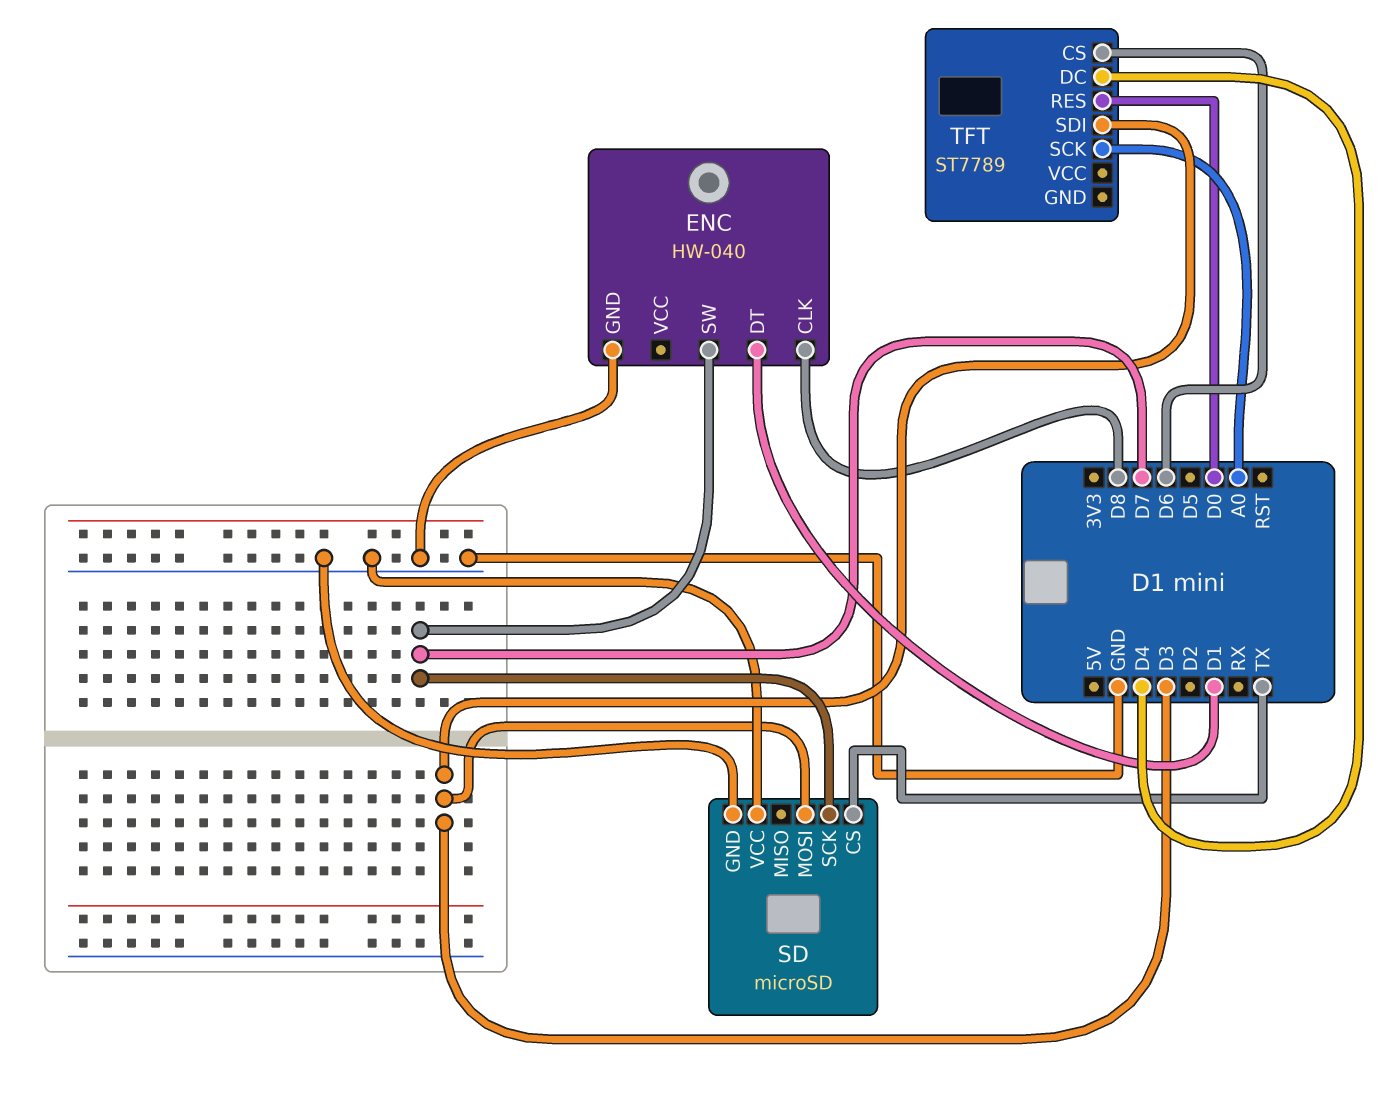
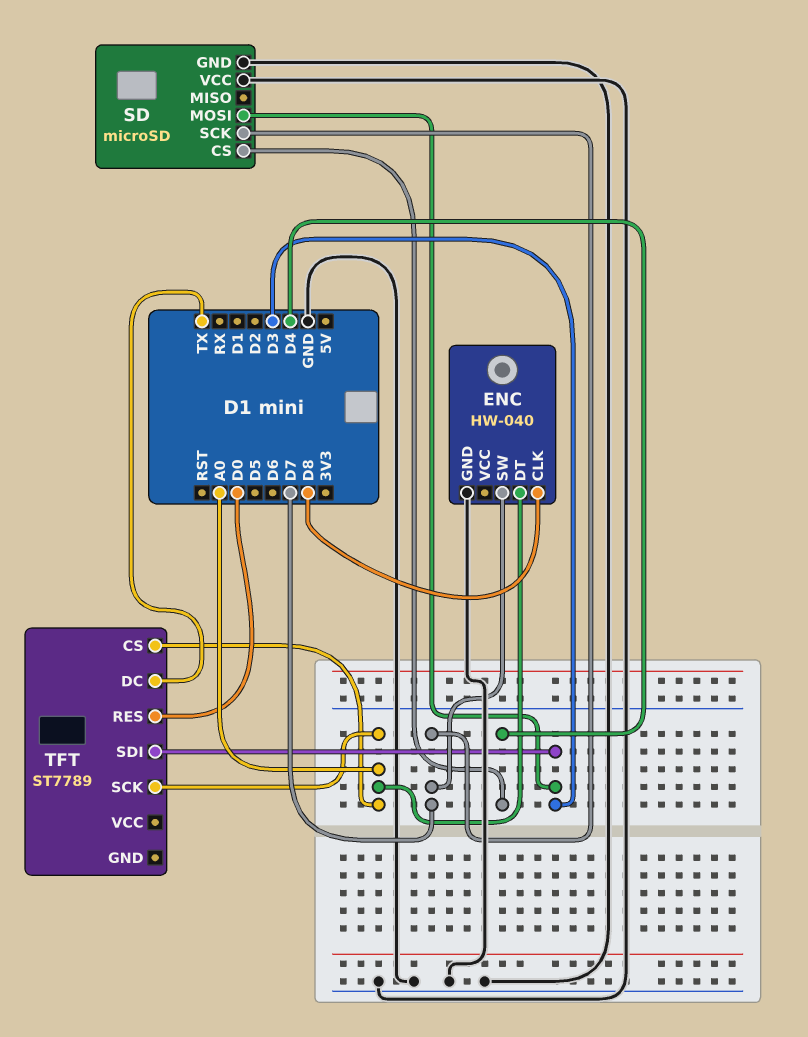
ENC pin DT: D1 -> A0
SD pin CS: TX -> D4
TFT pin CS: D6 -> A0
TFT pin DC: D4 -> TX

